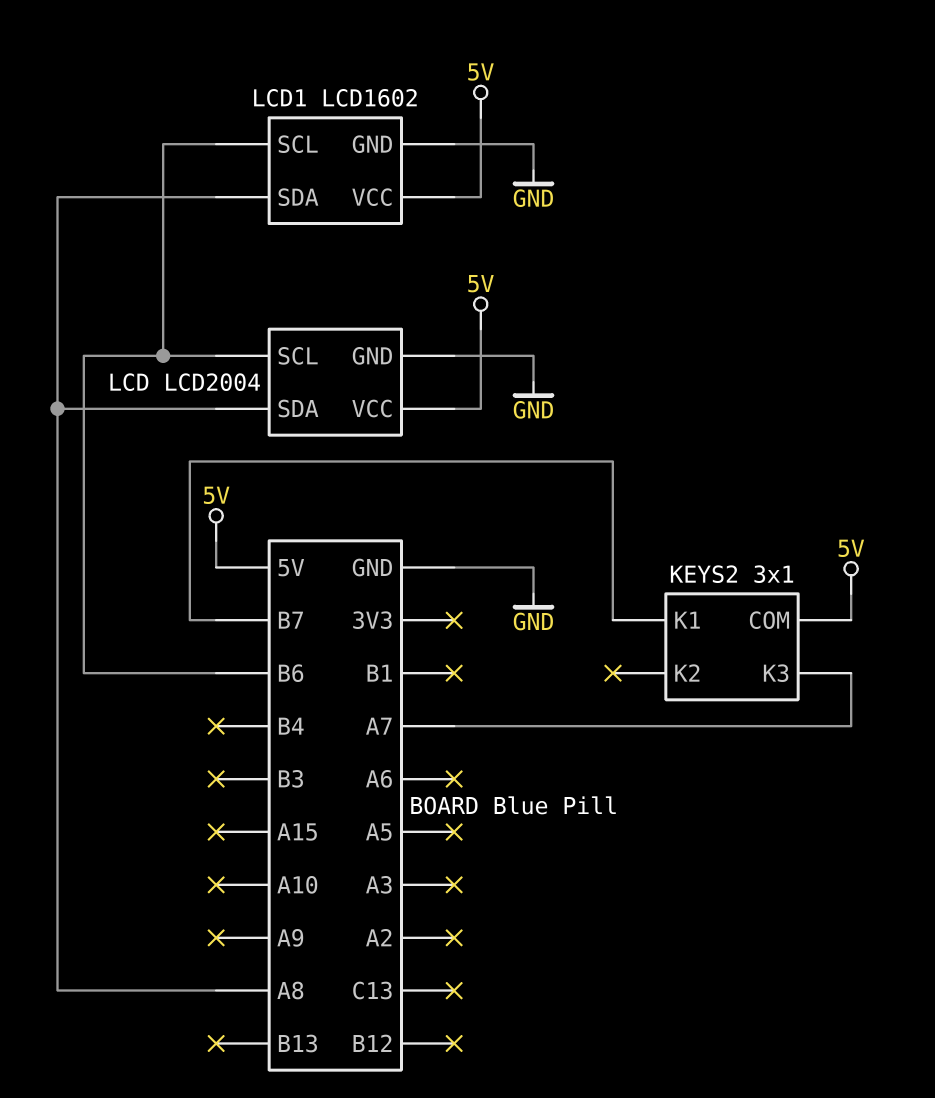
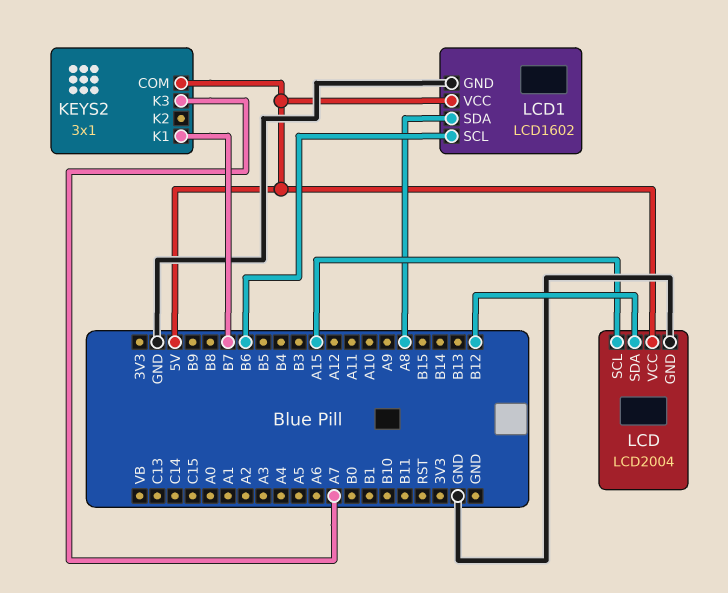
LCD pin SCL: B6 -> A15
LCD pin SDA: A8 -> B12

